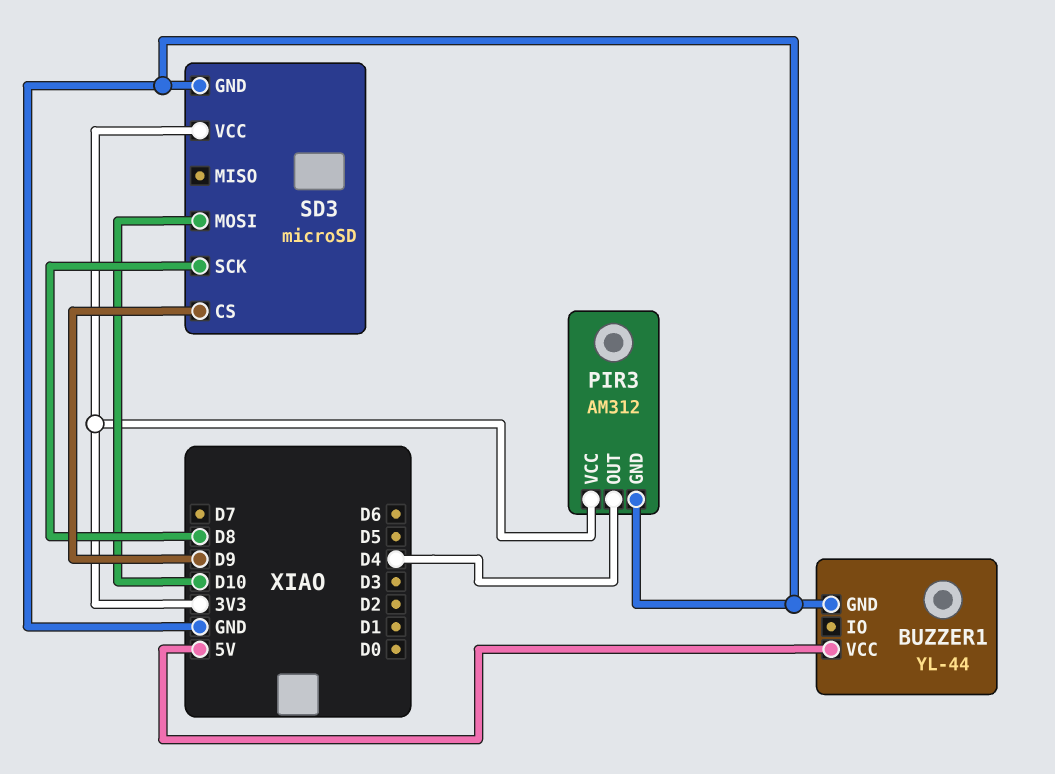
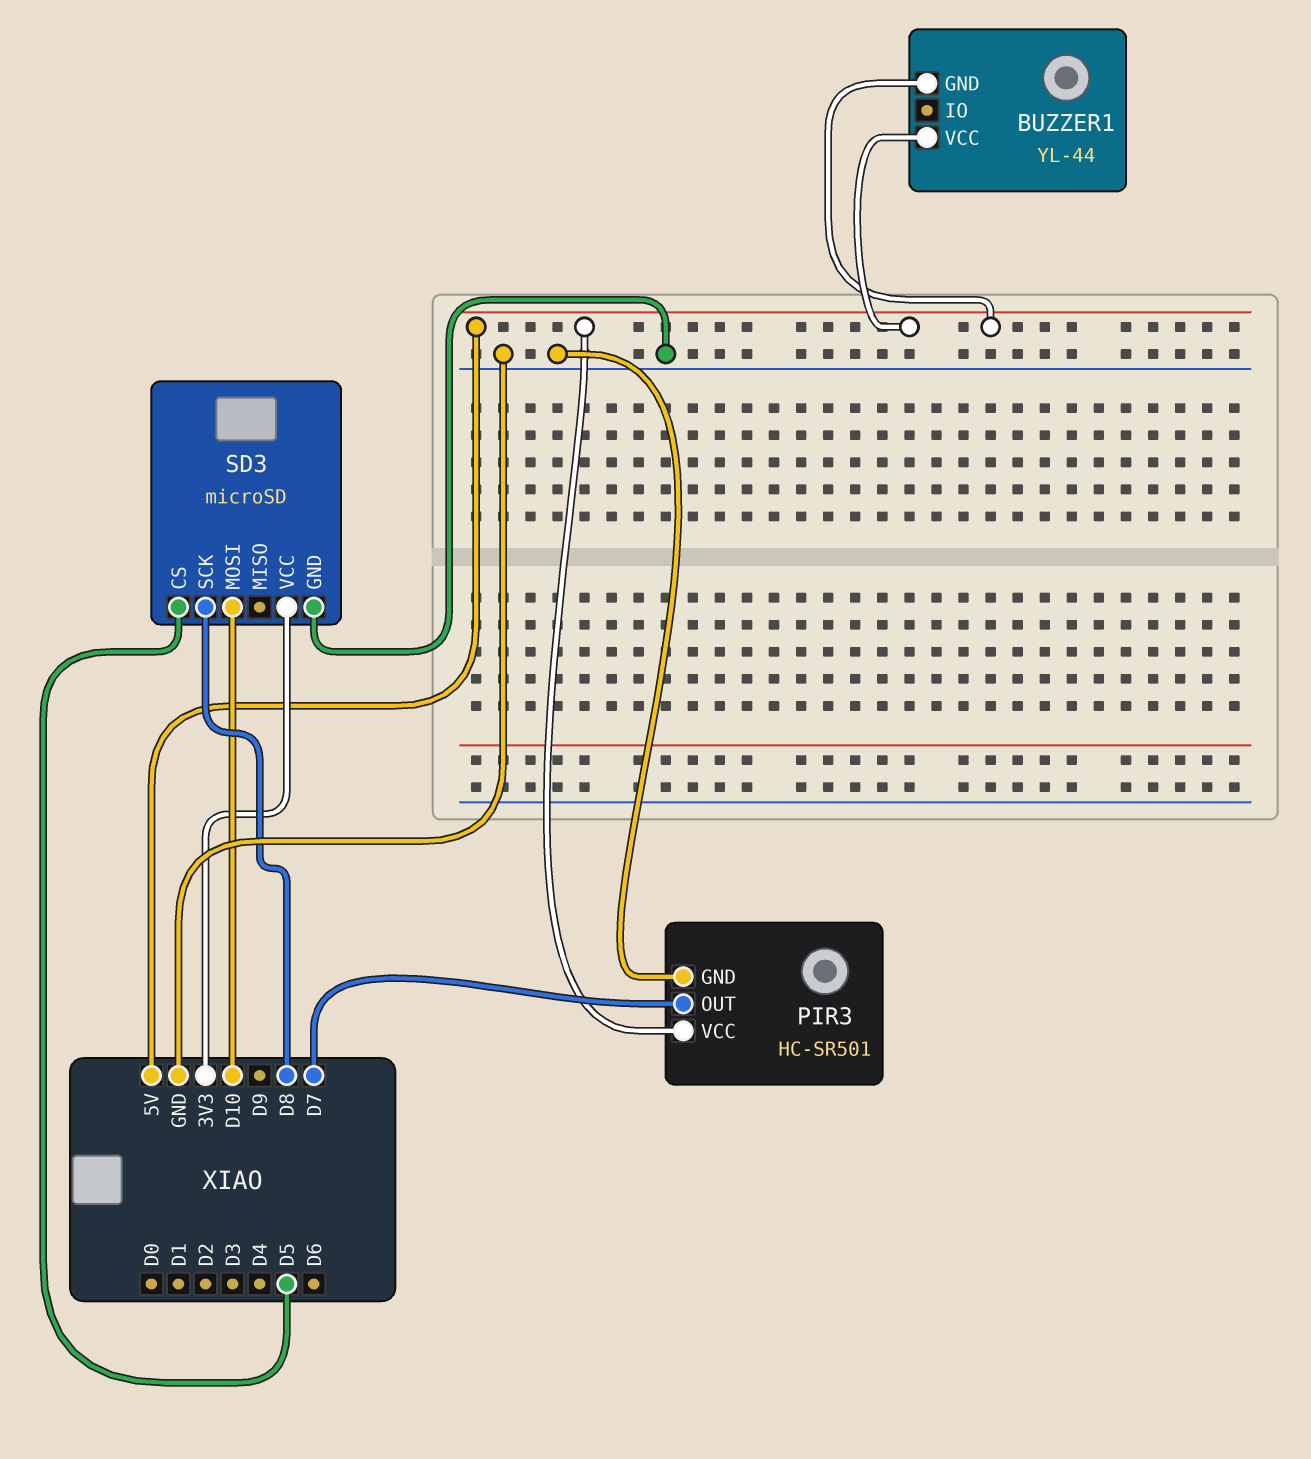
BUZZER1 pin GND: GND -> 5V
PIR3: AM312 -> HC-SR501
PIR3 pin OUT: D4 -> D7
PIR3 pin VCC: 3V3 -> 5V
SD3 pin CS: D9 -> D5

